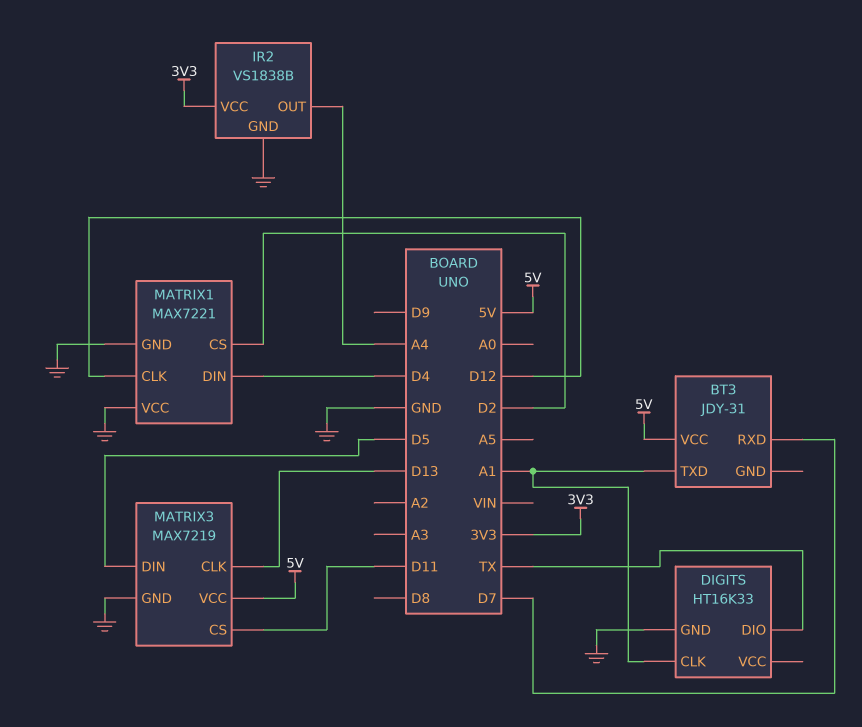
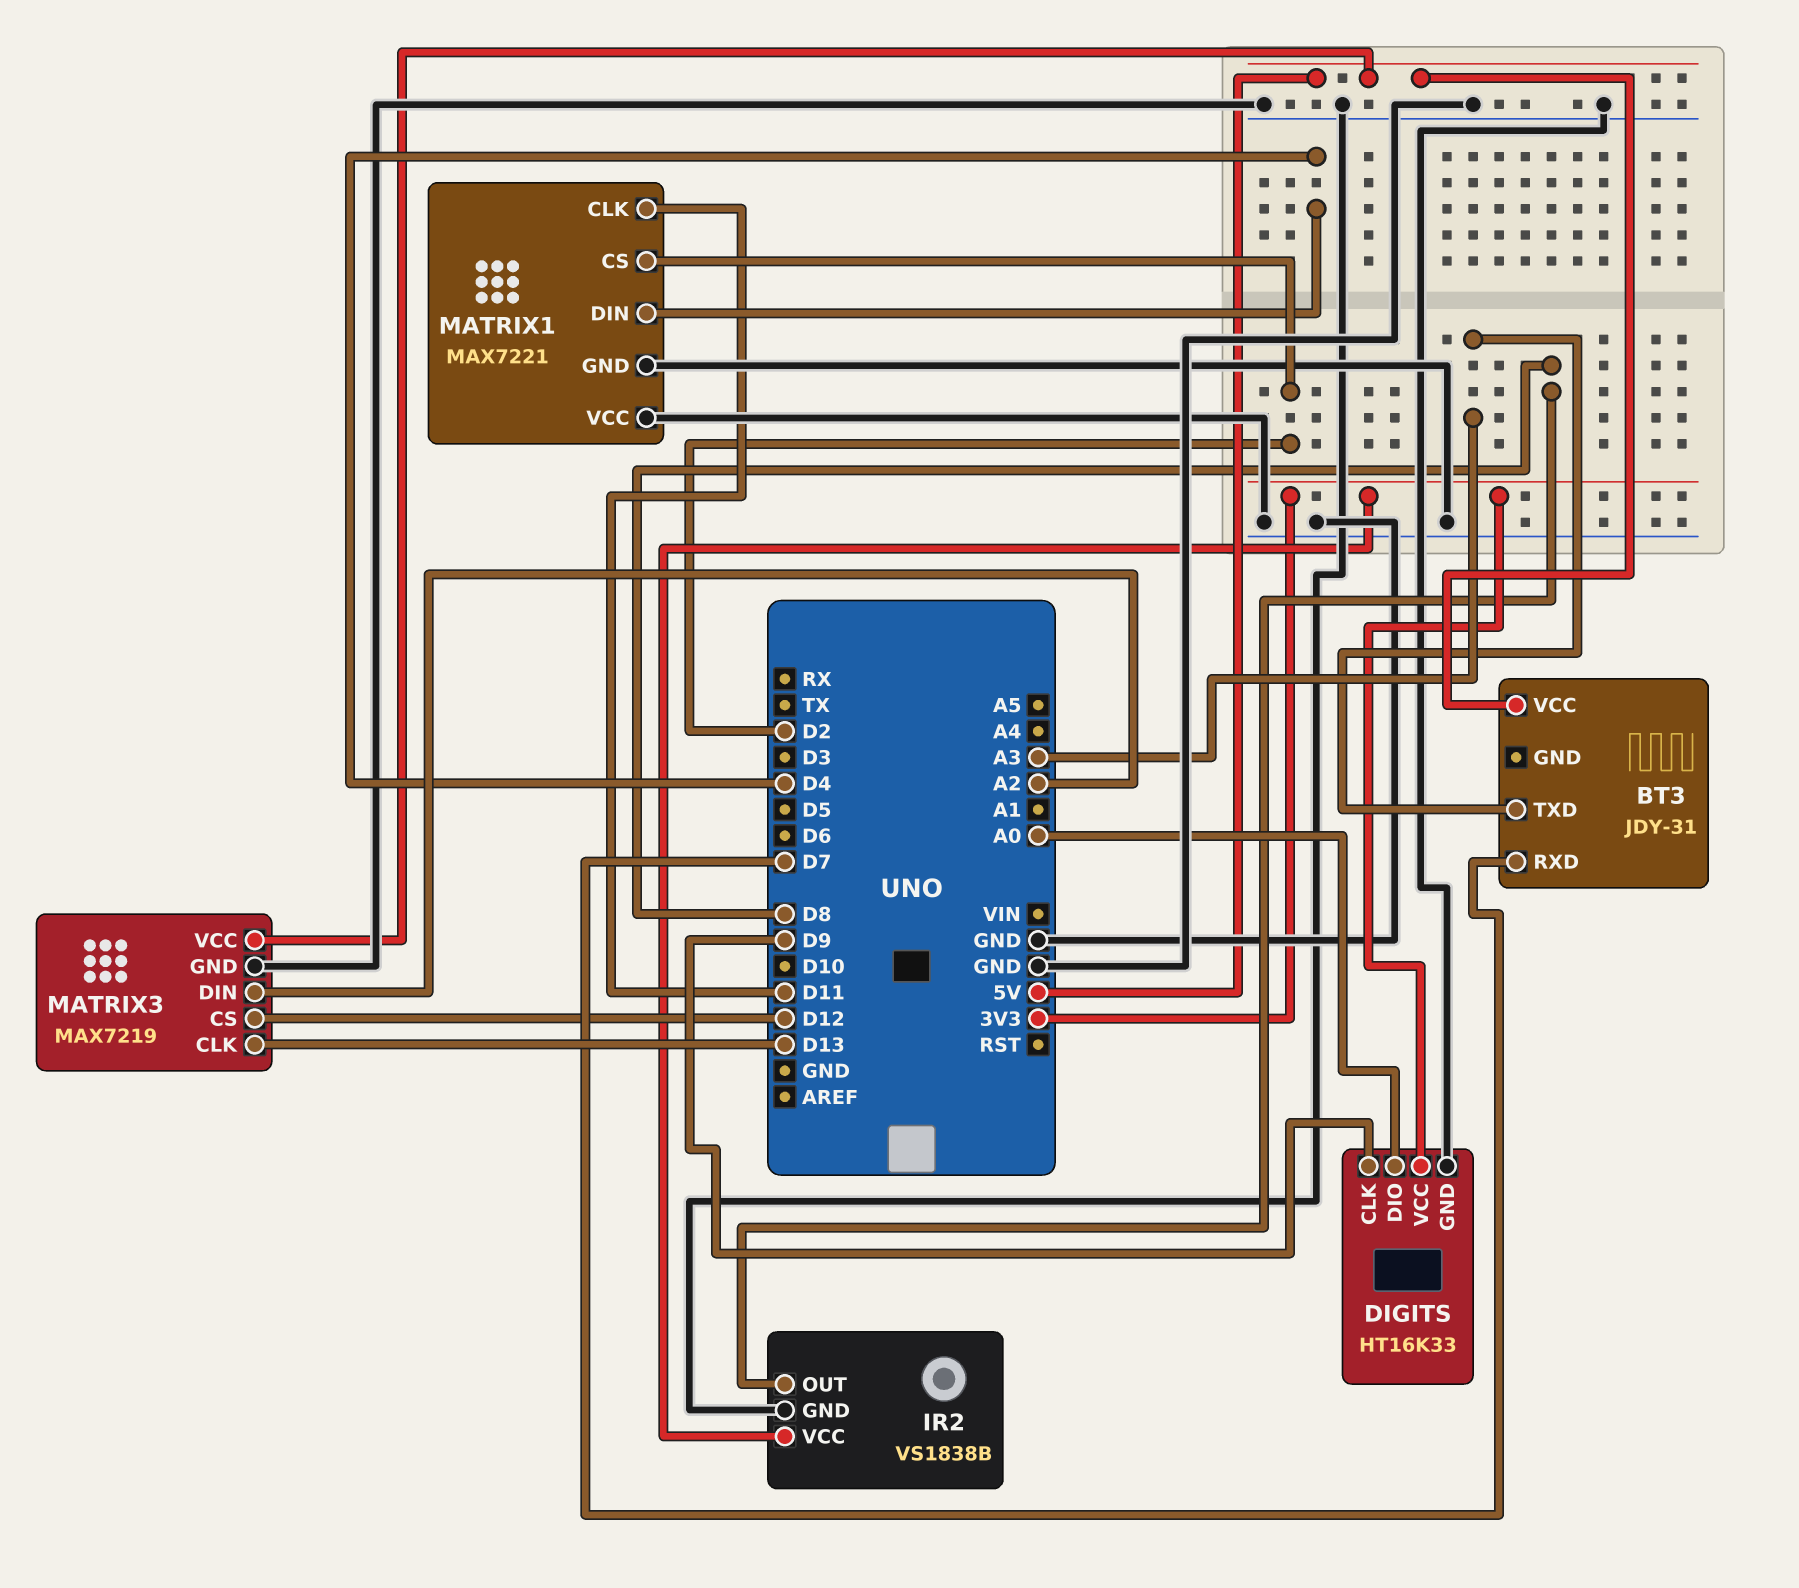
BT3 pin TXD: A1 -> A3
DIGITS pin CLK: A1 -> D9
DIGITS pin DIO: TX -> A0
DIGITS pin VCC: none -> 3V3
IR2 pin OUT: A4 -> D8
MATRIX1 pin CLK: D12 -> D11
MATRIX3 pin CS: D11 -> D12
MATRIX3 pin DIN: D5 -> A2

